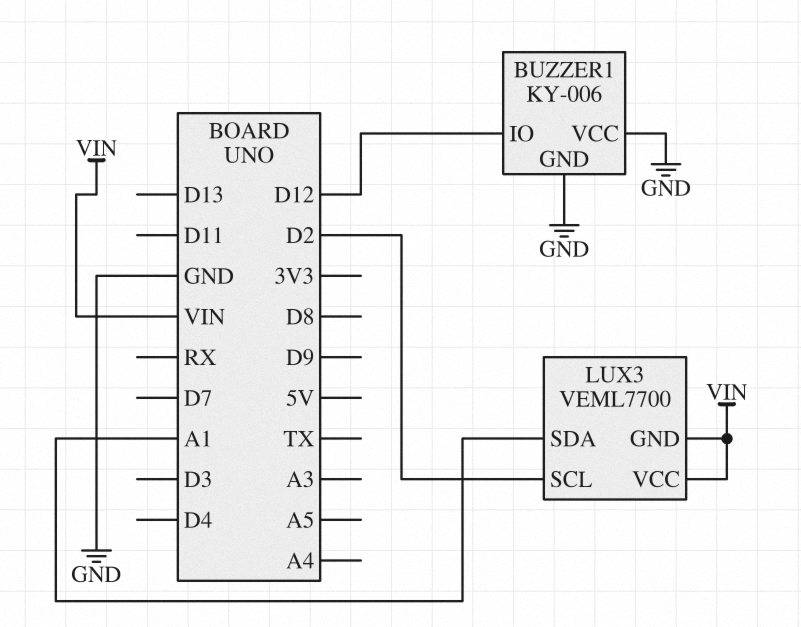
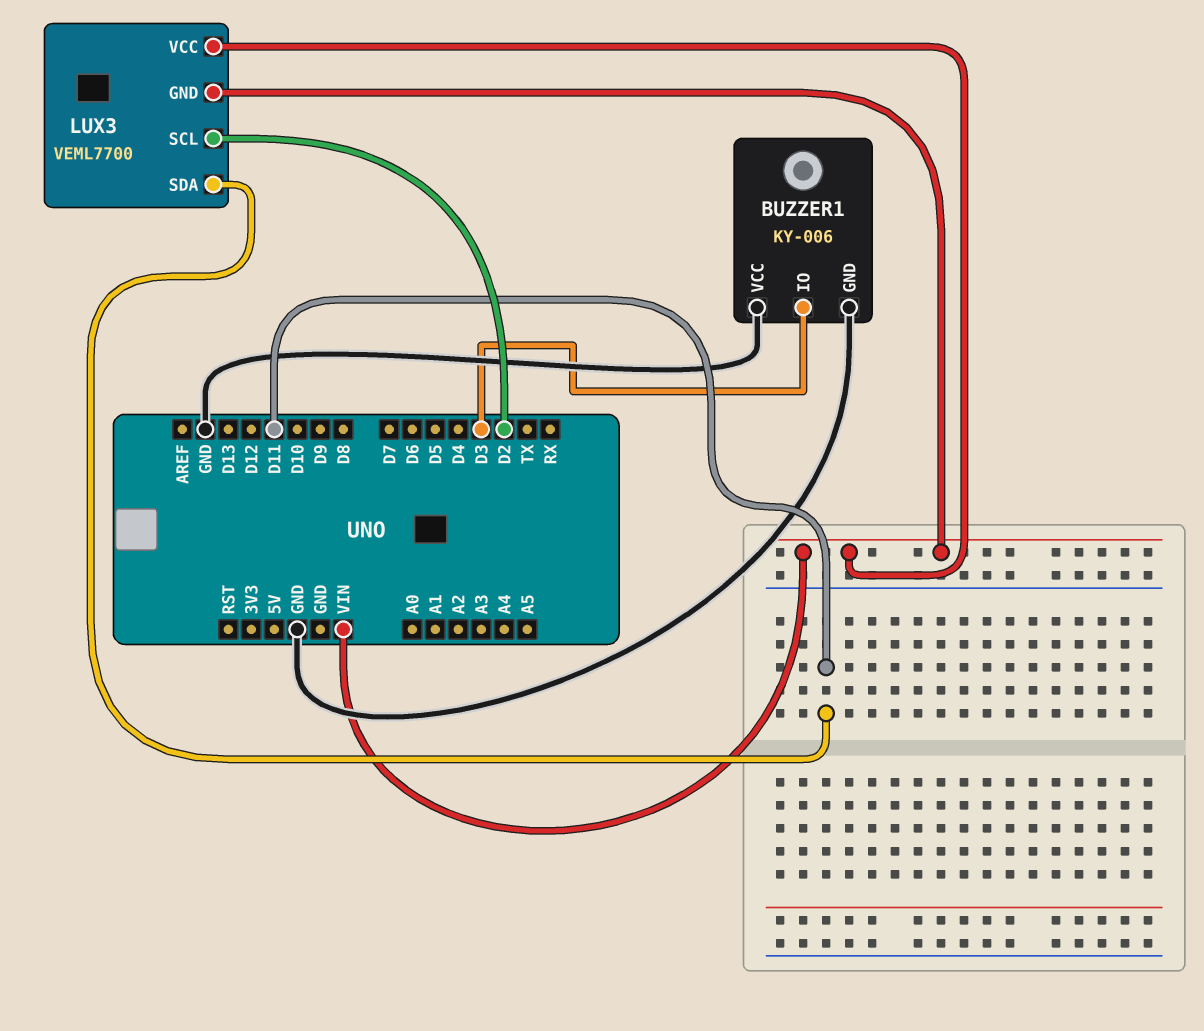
BUZZER1 pin IO: D12 -> D3
LUX3 pin SDA: A1 -> D11

